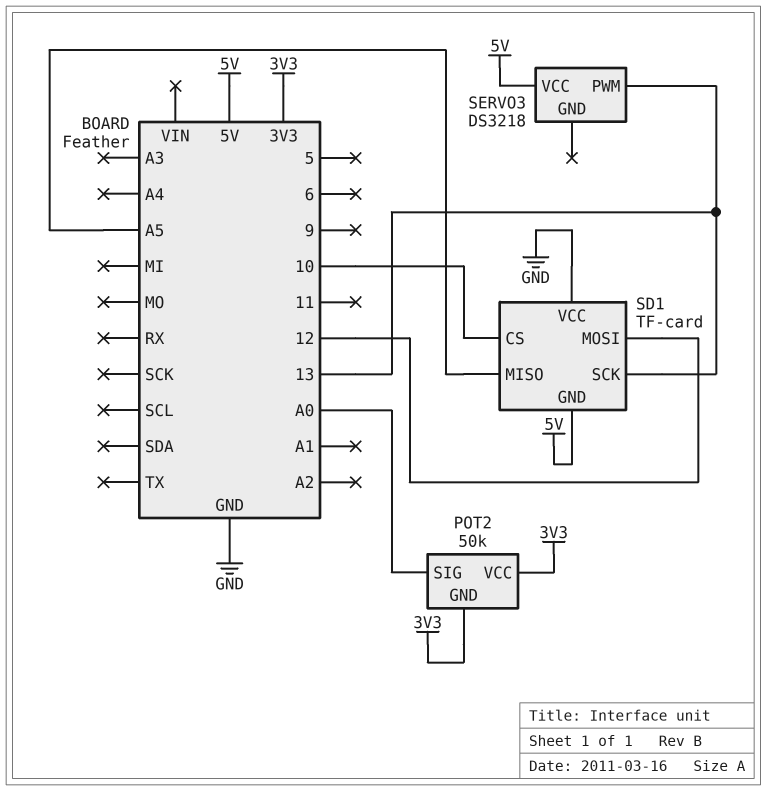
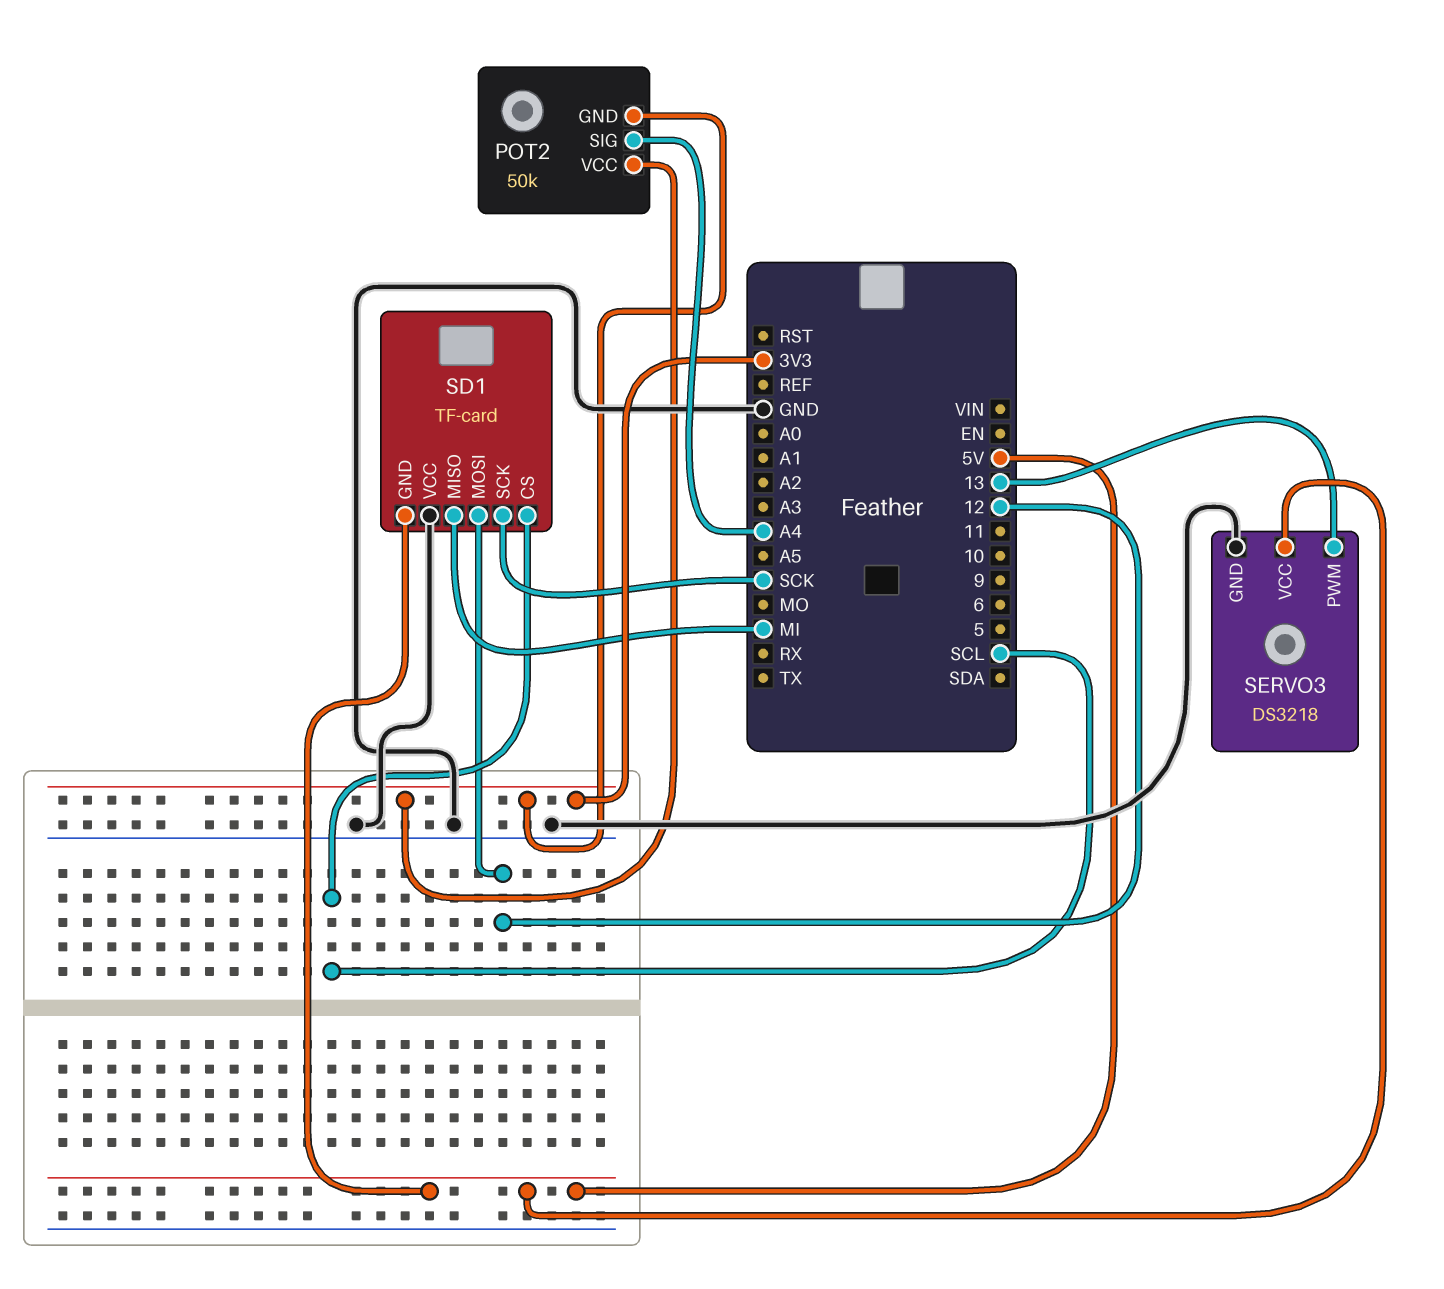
POT2 pin SIG: A0 -> A4
SD1 pin CS: 10 -> SCL
SD1 pin MISO: A5 -> MI
SD1 pin SCK: 13 -> SCK
SERVO3 pin GND: none -> GND

